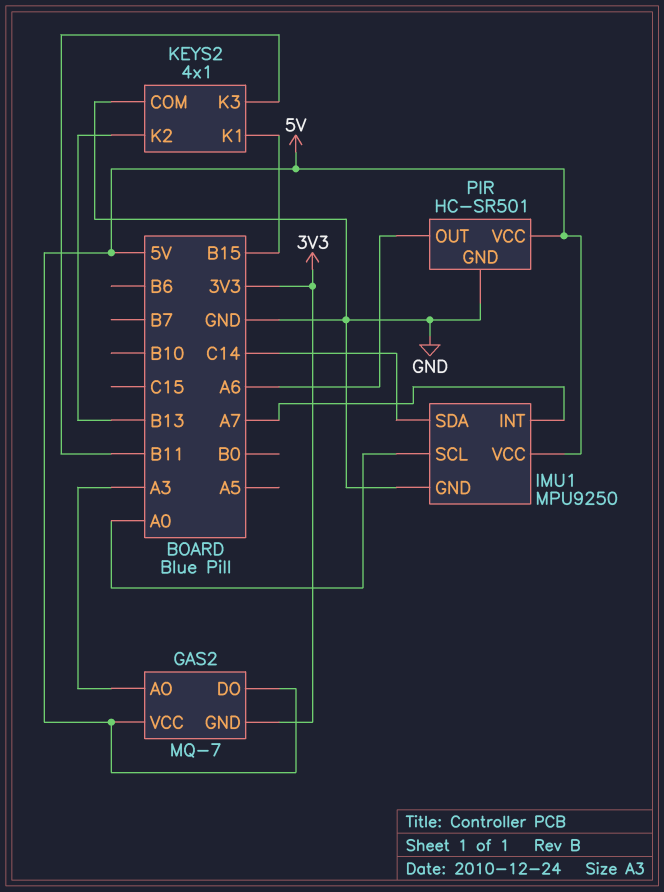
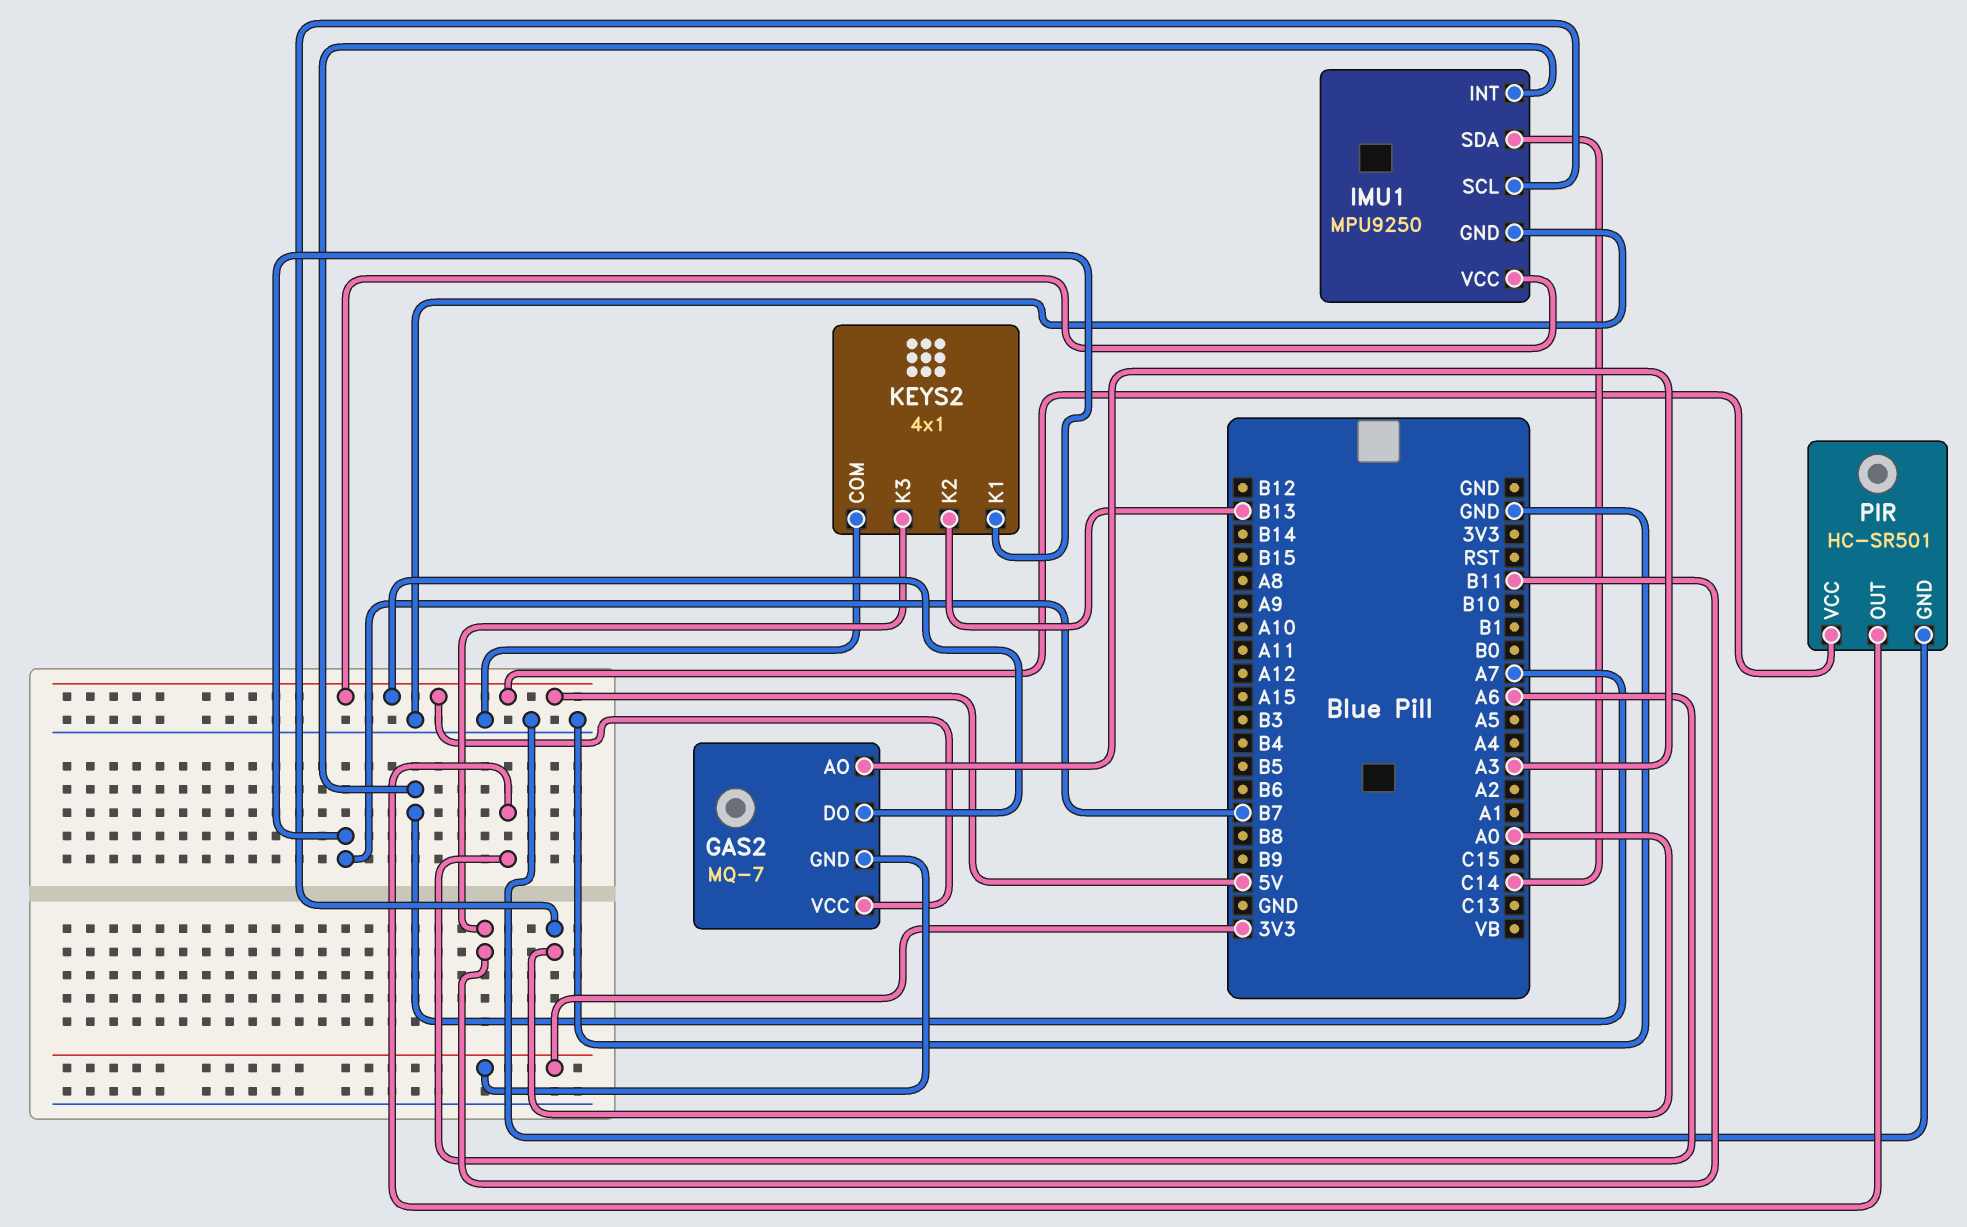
KEYS2 pin K1: B15 -> B7

